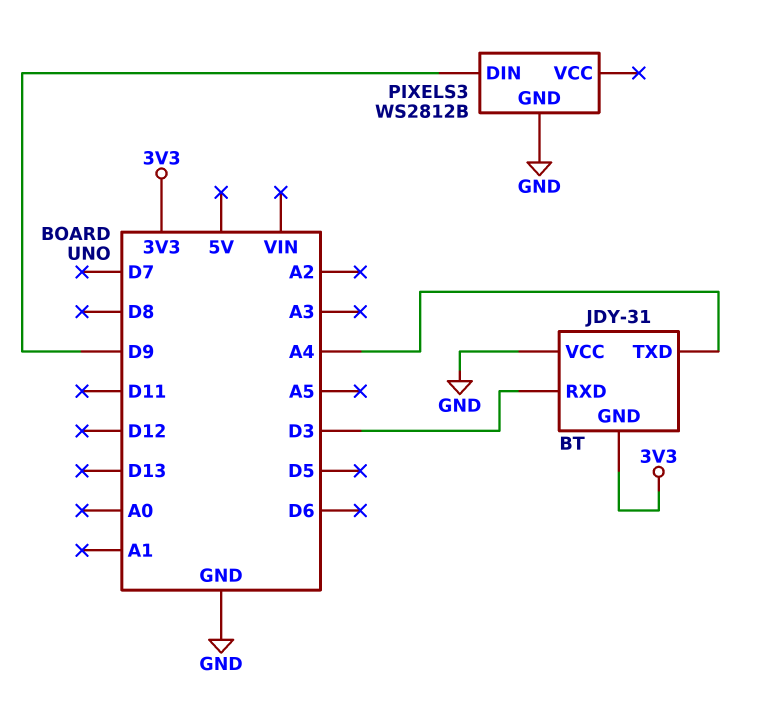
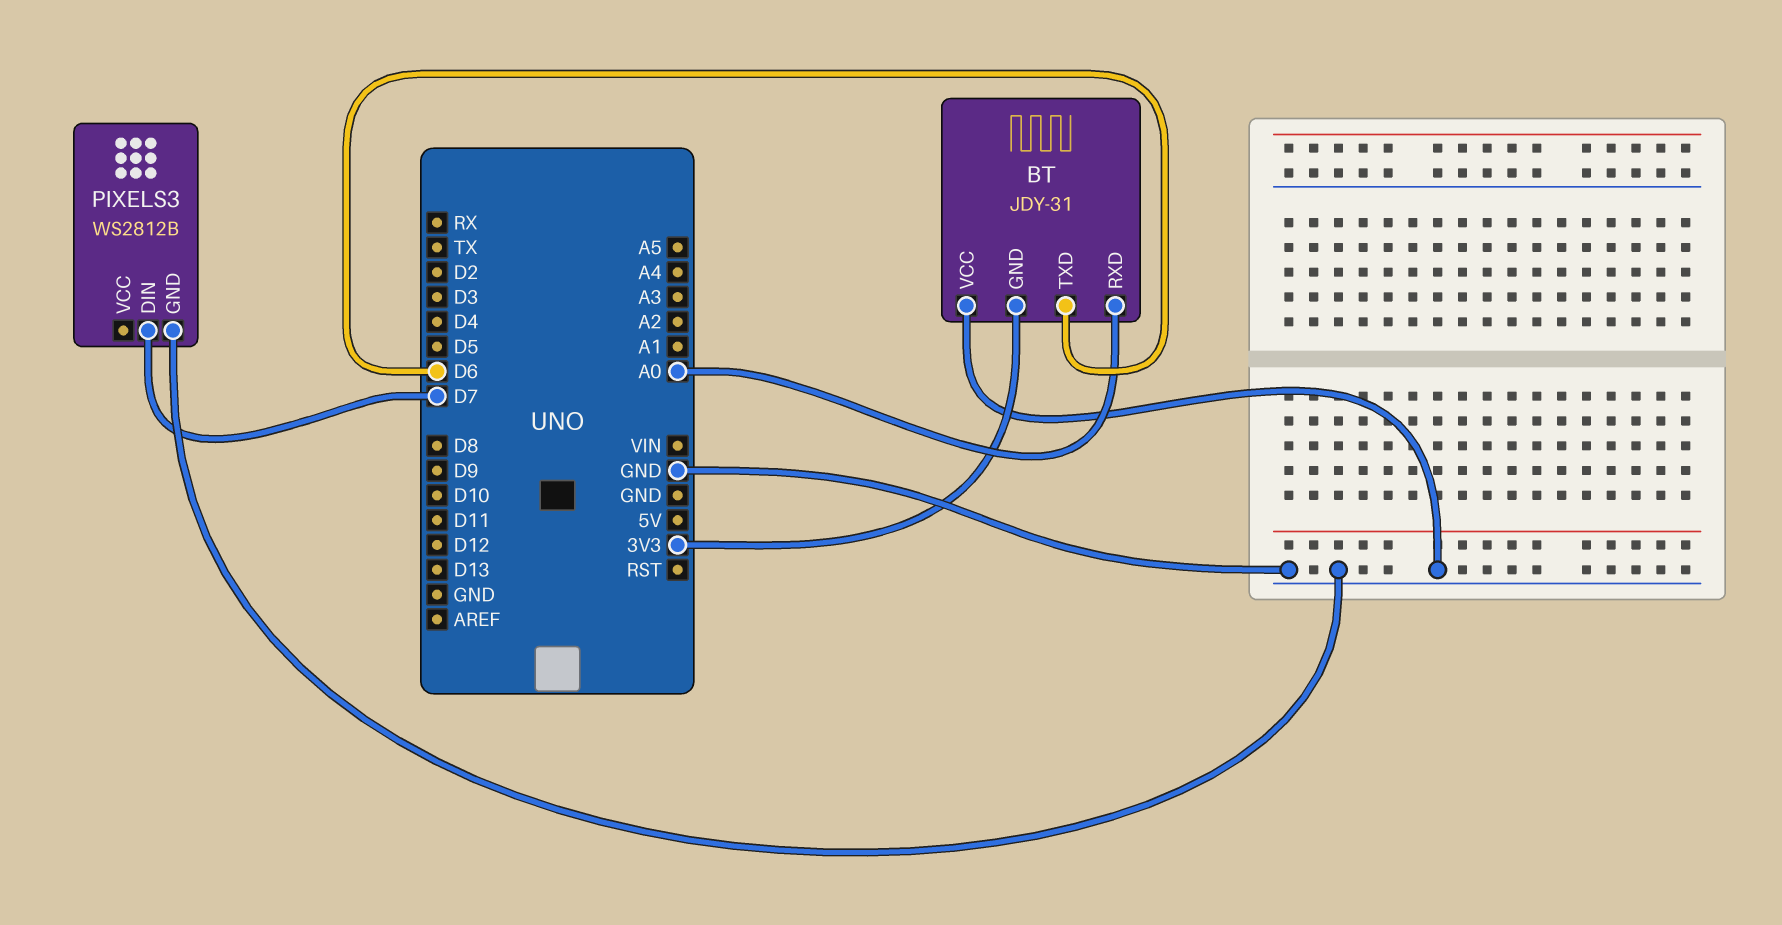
BT pin RXD: D3 -> A0
BT pin TXD: A4 -> D6
PIXELS3 pin DIN: D9 -> D7

